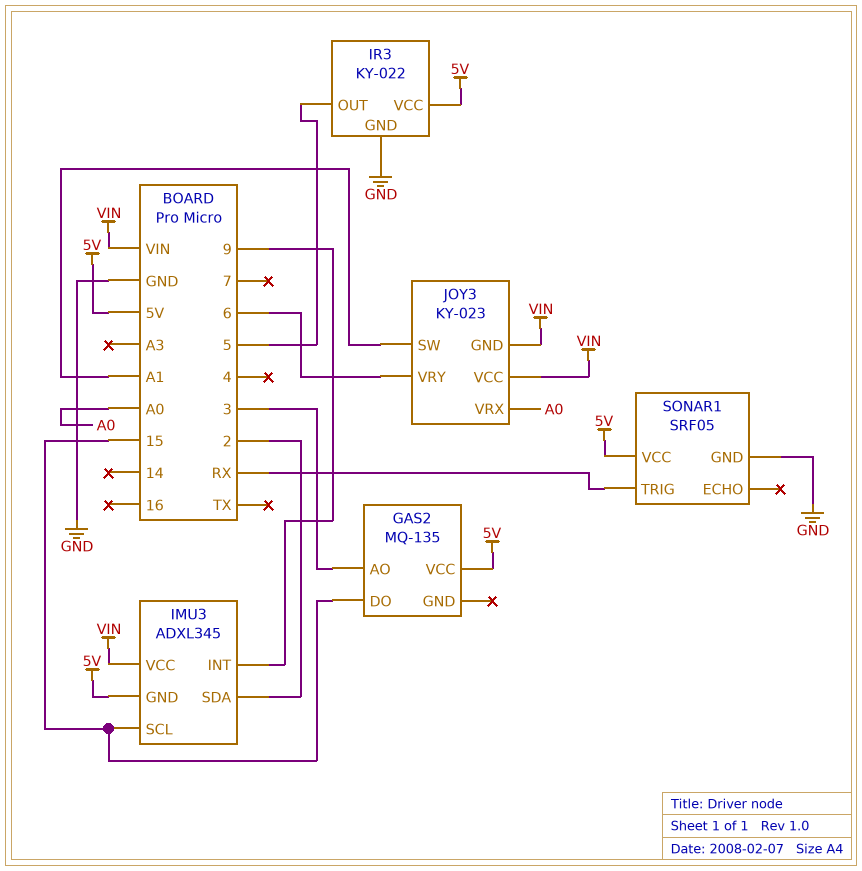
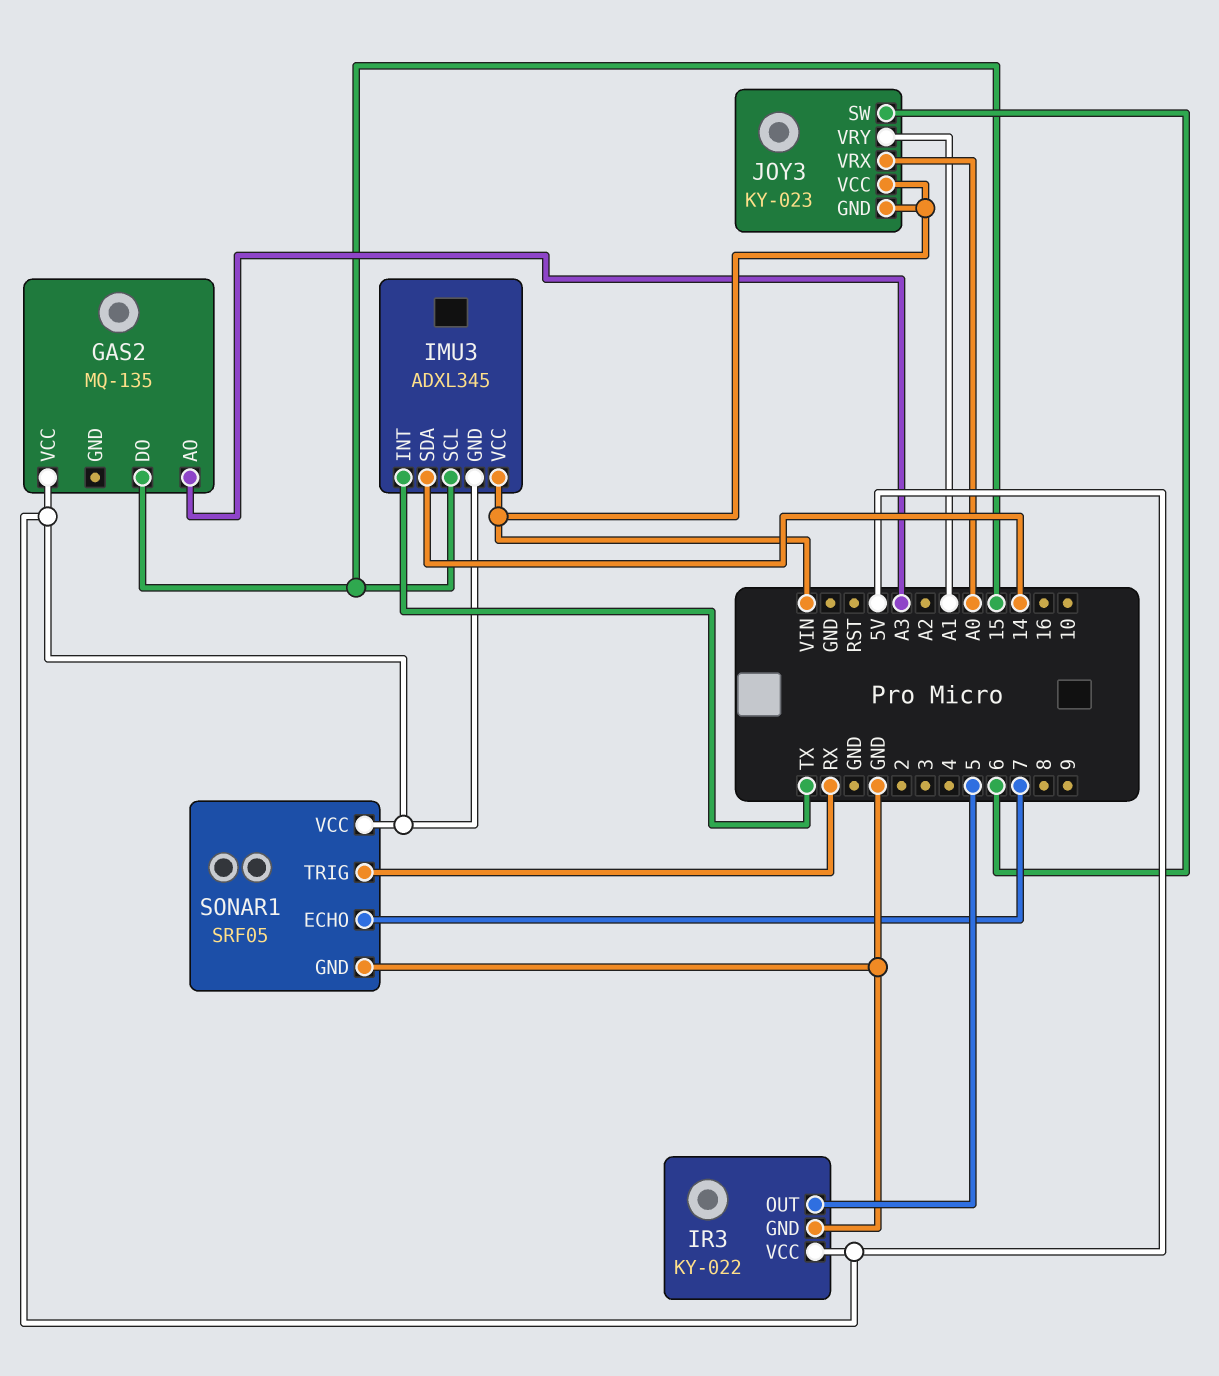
GAS2 pin AO: 3 -> A3
IMU3 pin INT: 9 -> TX
IMU3 pin SDA: 2 -> 14
JOY3 pin SW: A1 -> 6
JOY3 pin VRY: 6 -> A1
SONAR1 pin ECHO: none -> 7

